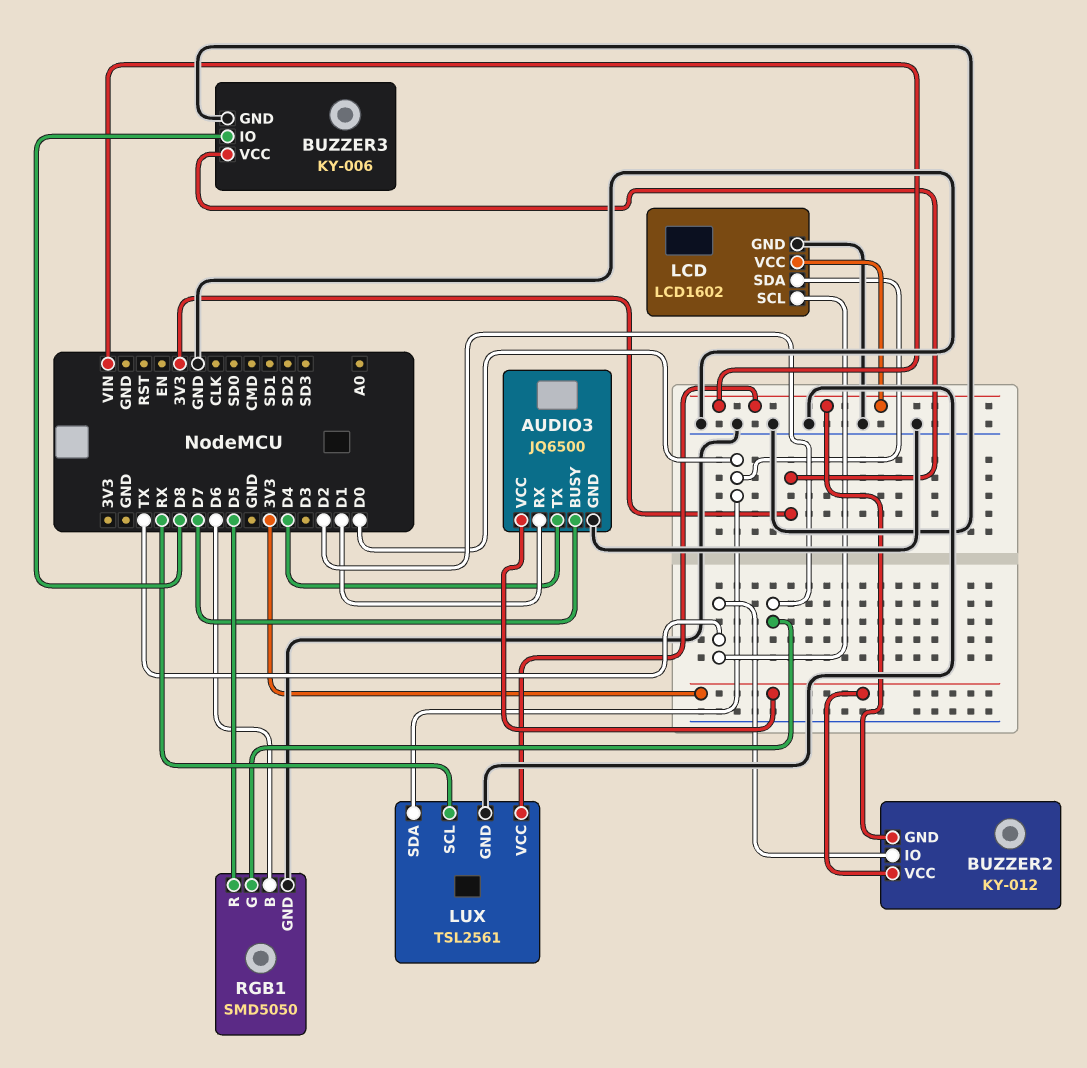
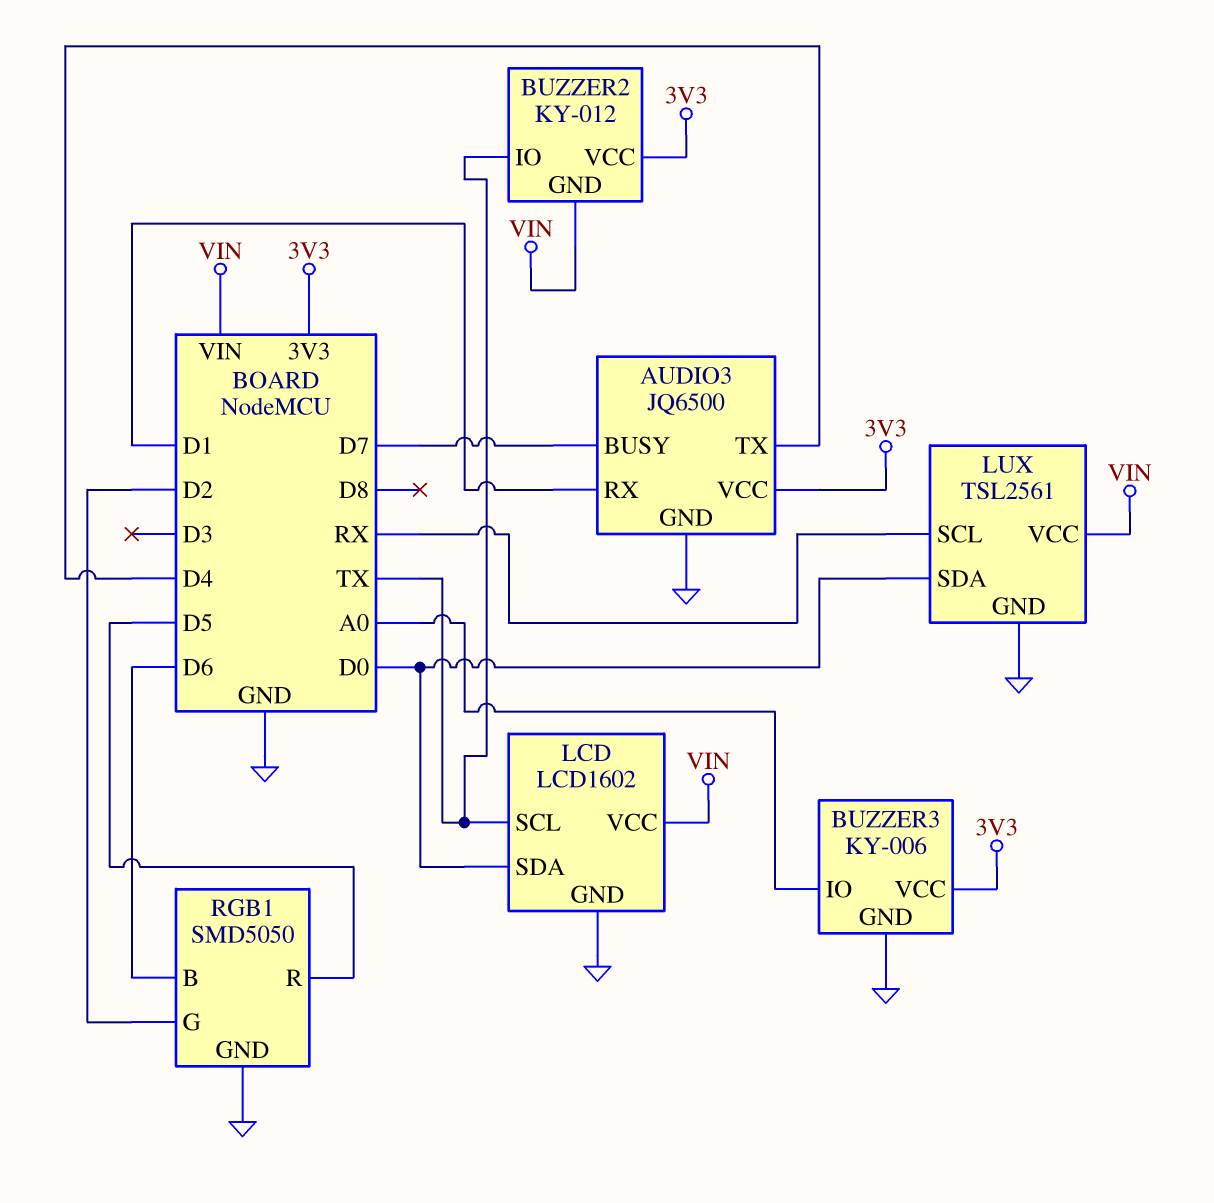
BUZZER3 pin IO: D8 -> A0

